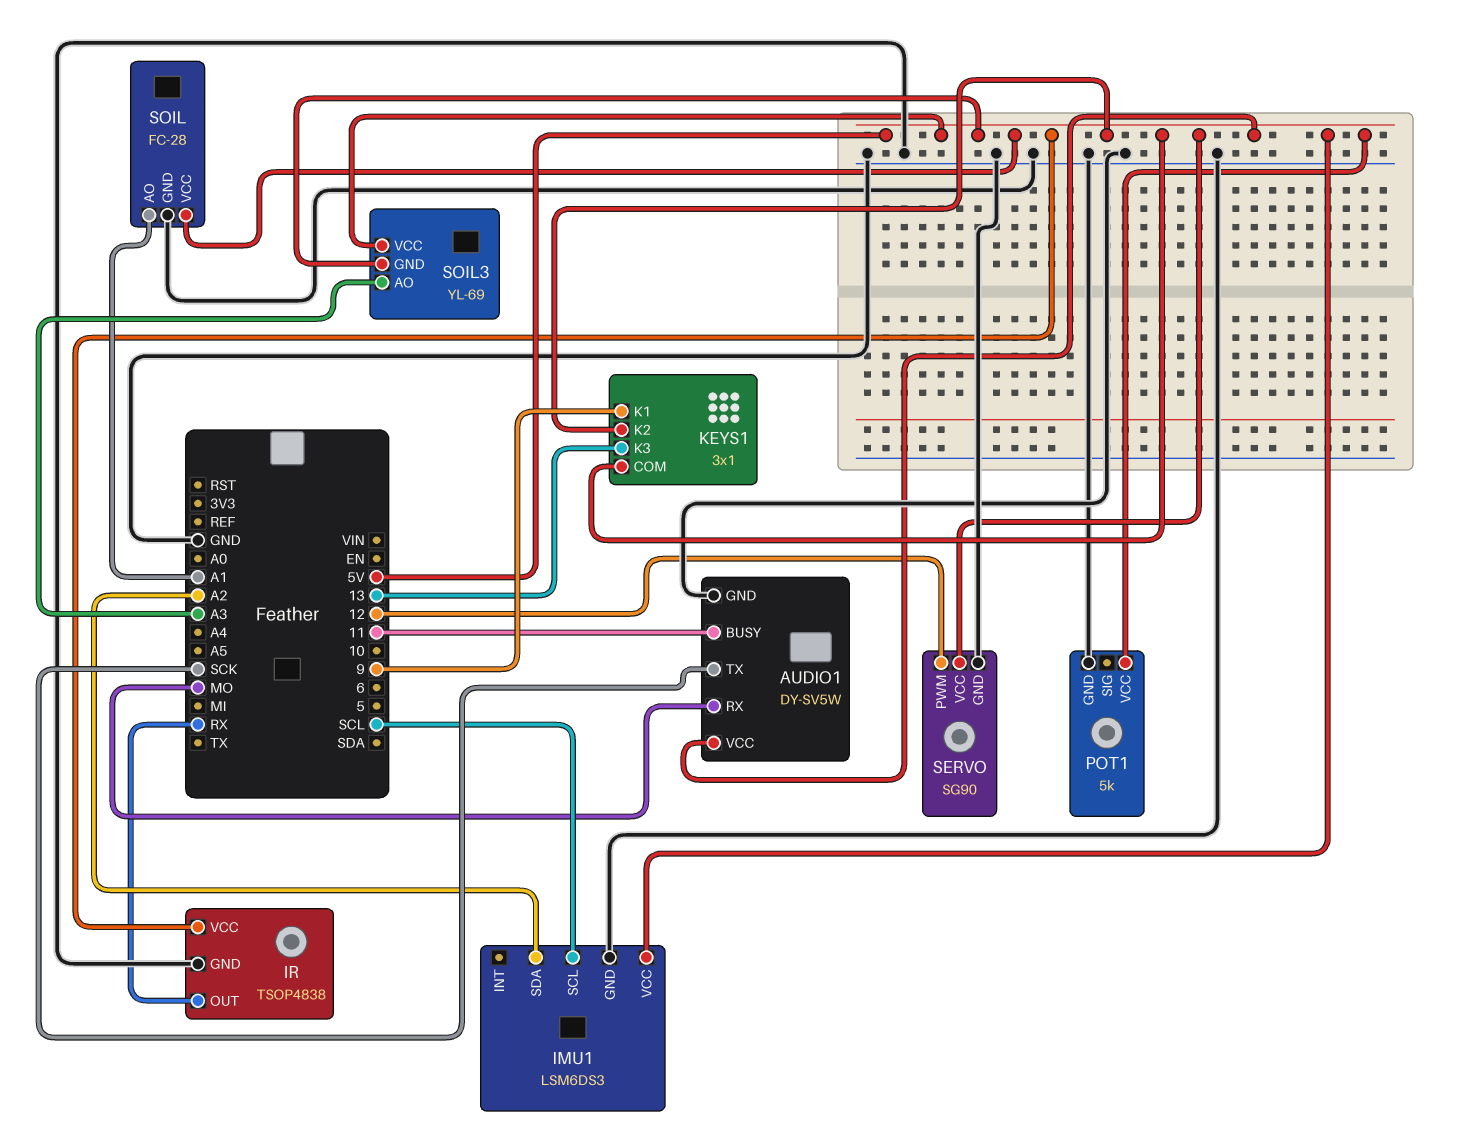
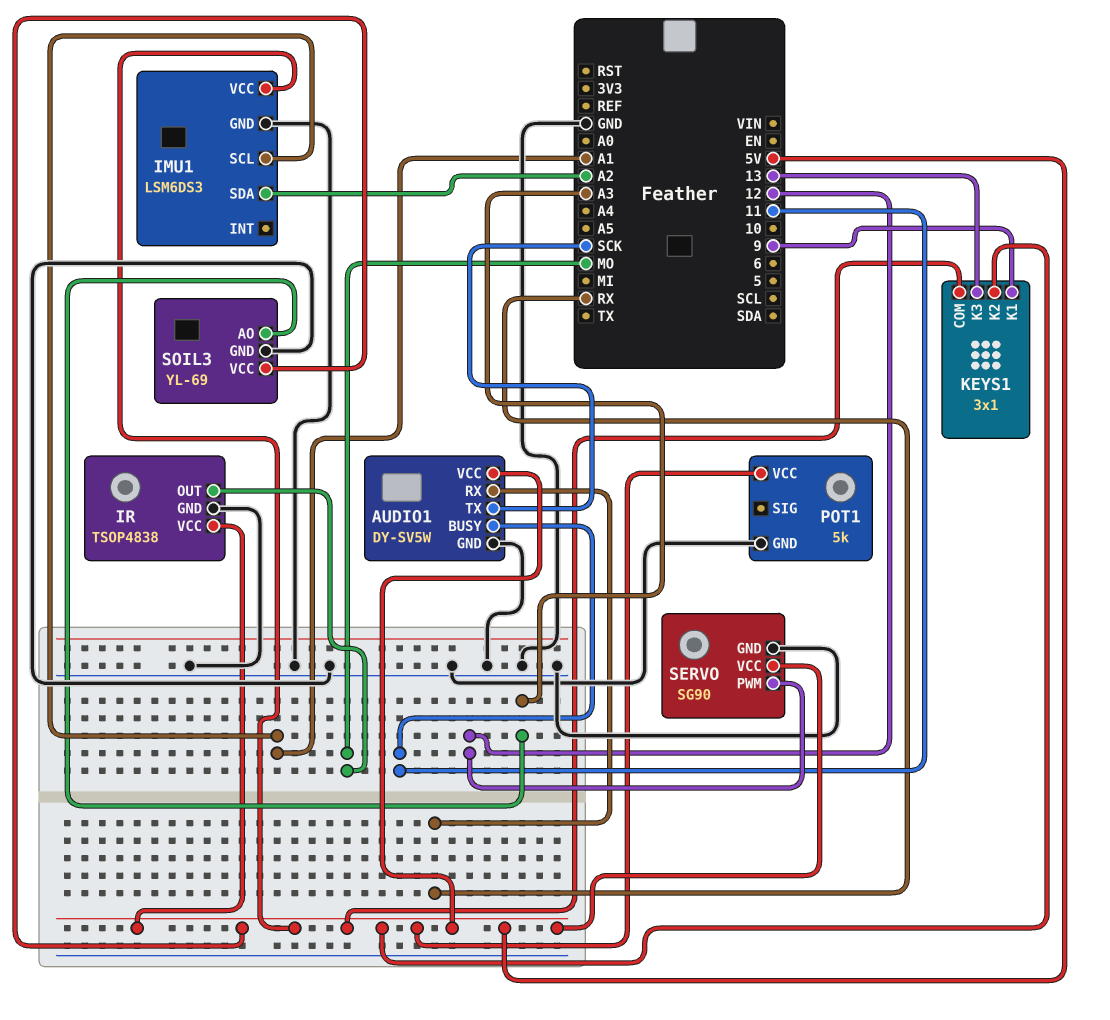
AUDIO1 pin RX: MO -> RX
IMU1 pin SCL: SCL -> A1
IR pin OUT: RX -> MO
SOIL: FC-28 -> none
SOIL pin AO: A1 -> none
SOIL pin GND: GND -> none
SOIL pin VCC: 5V -> none
SOIL3 pin GND: 5V -> GND

